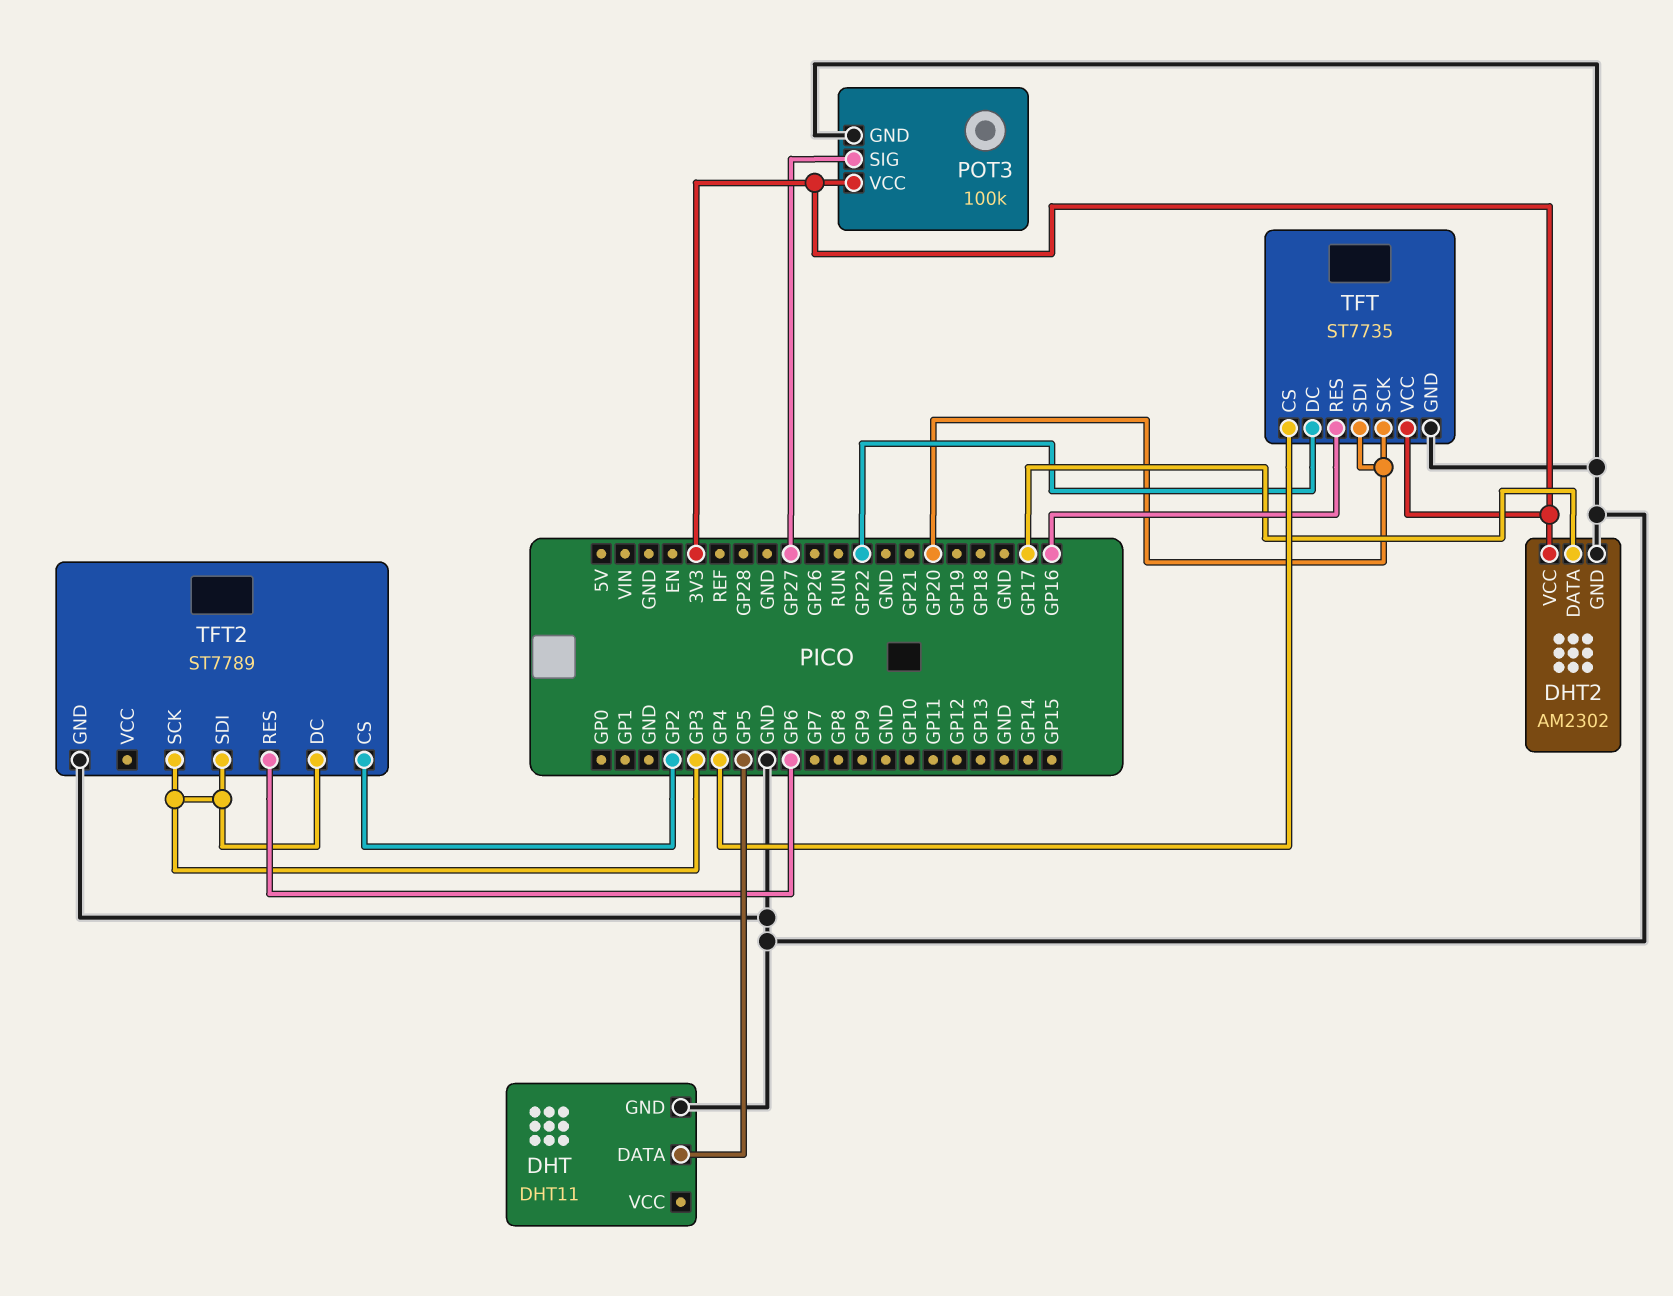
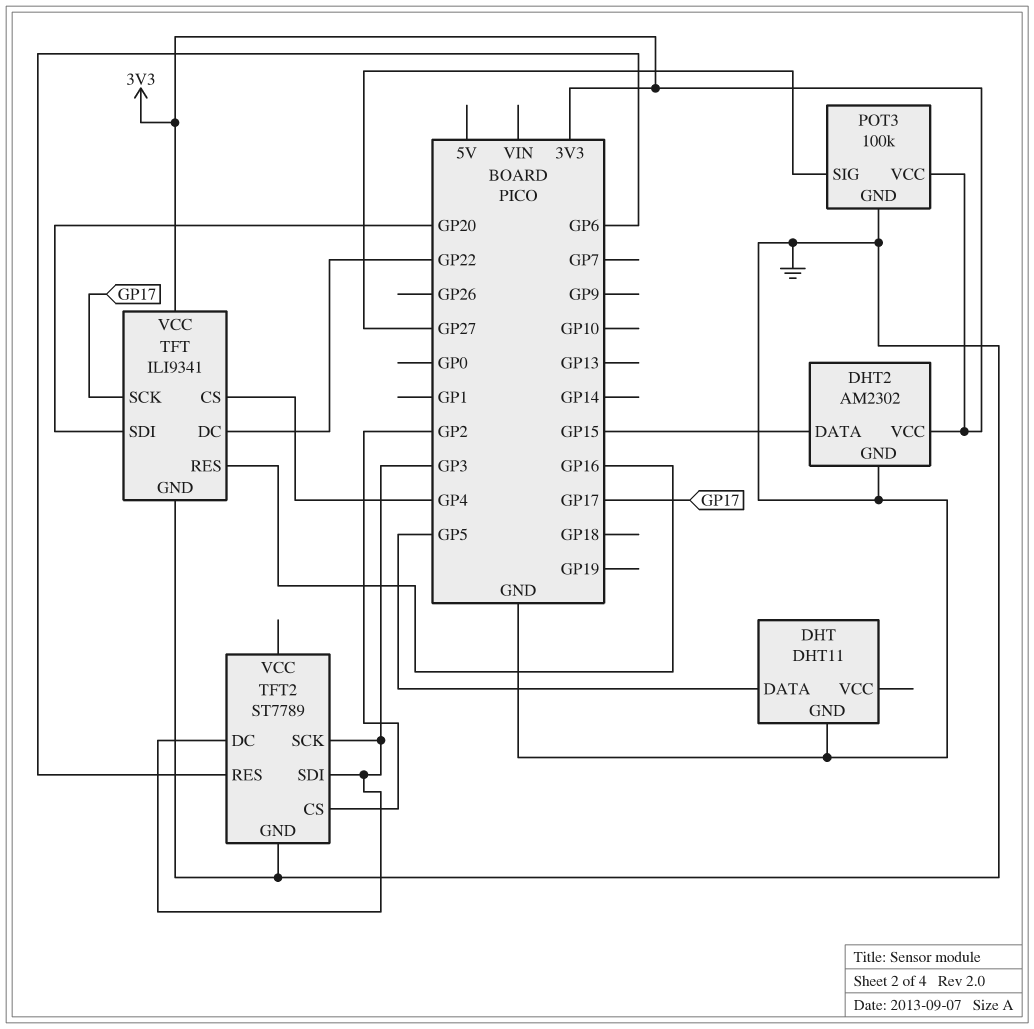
DHT2 pin DATA: GP17 -> GP15
TFT: ST7735 -> ILI9341
TFT pin SCK: GP20 -> GP17

